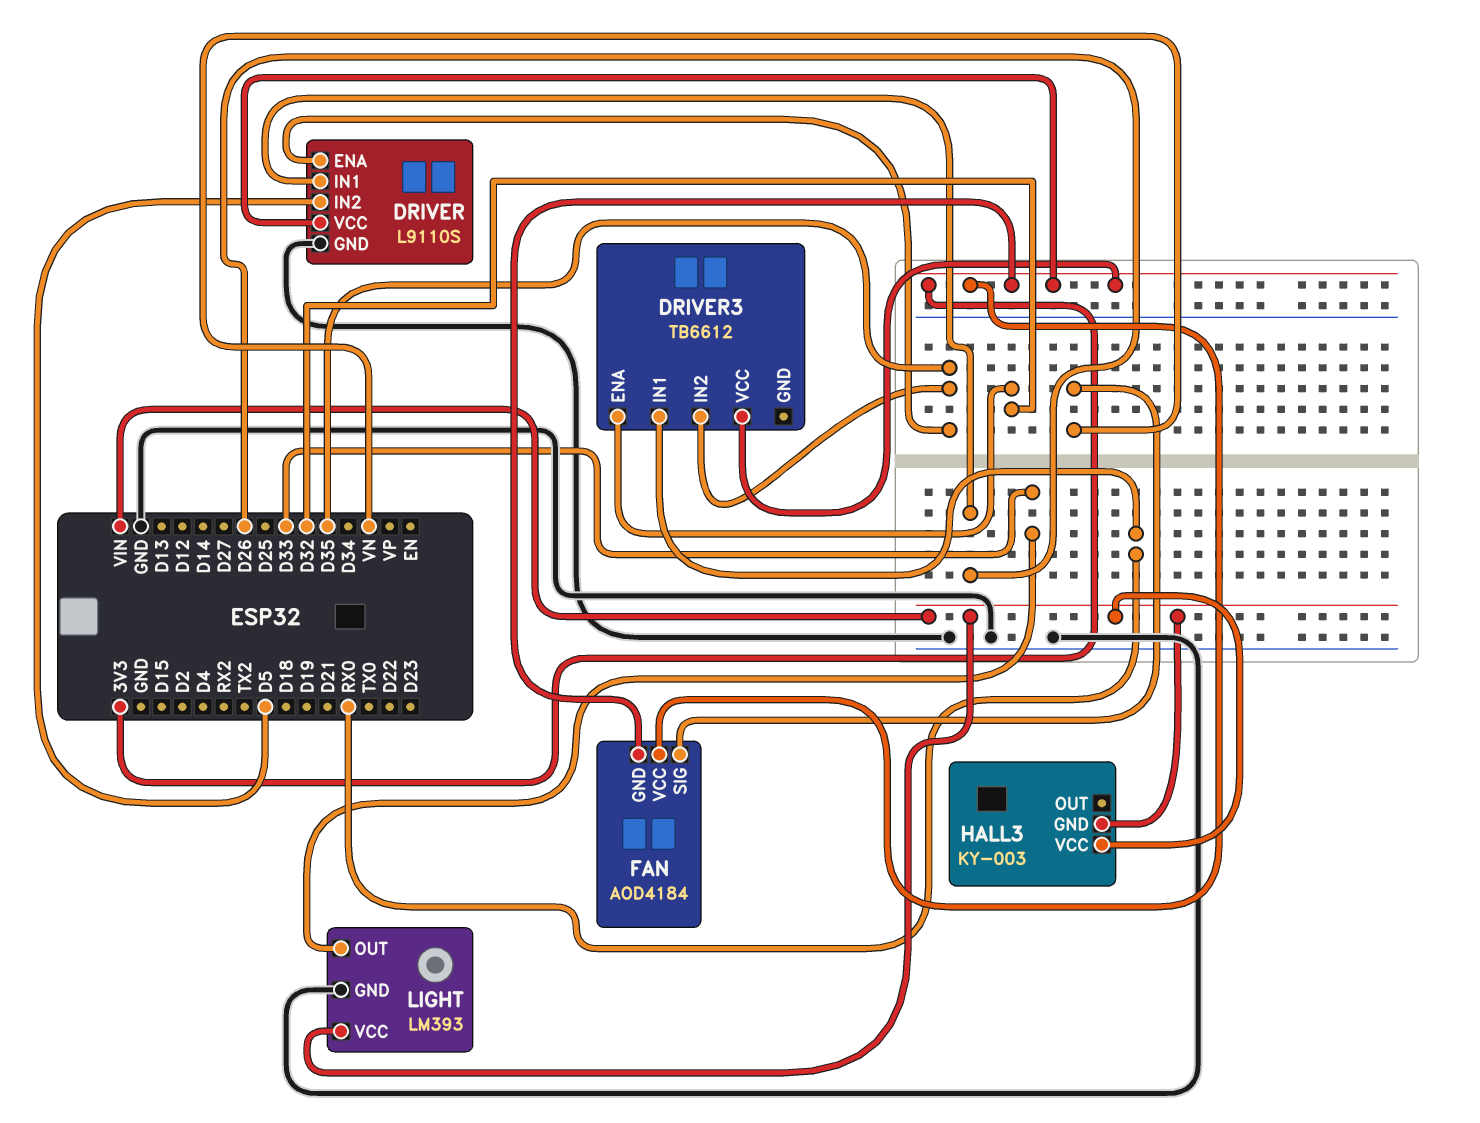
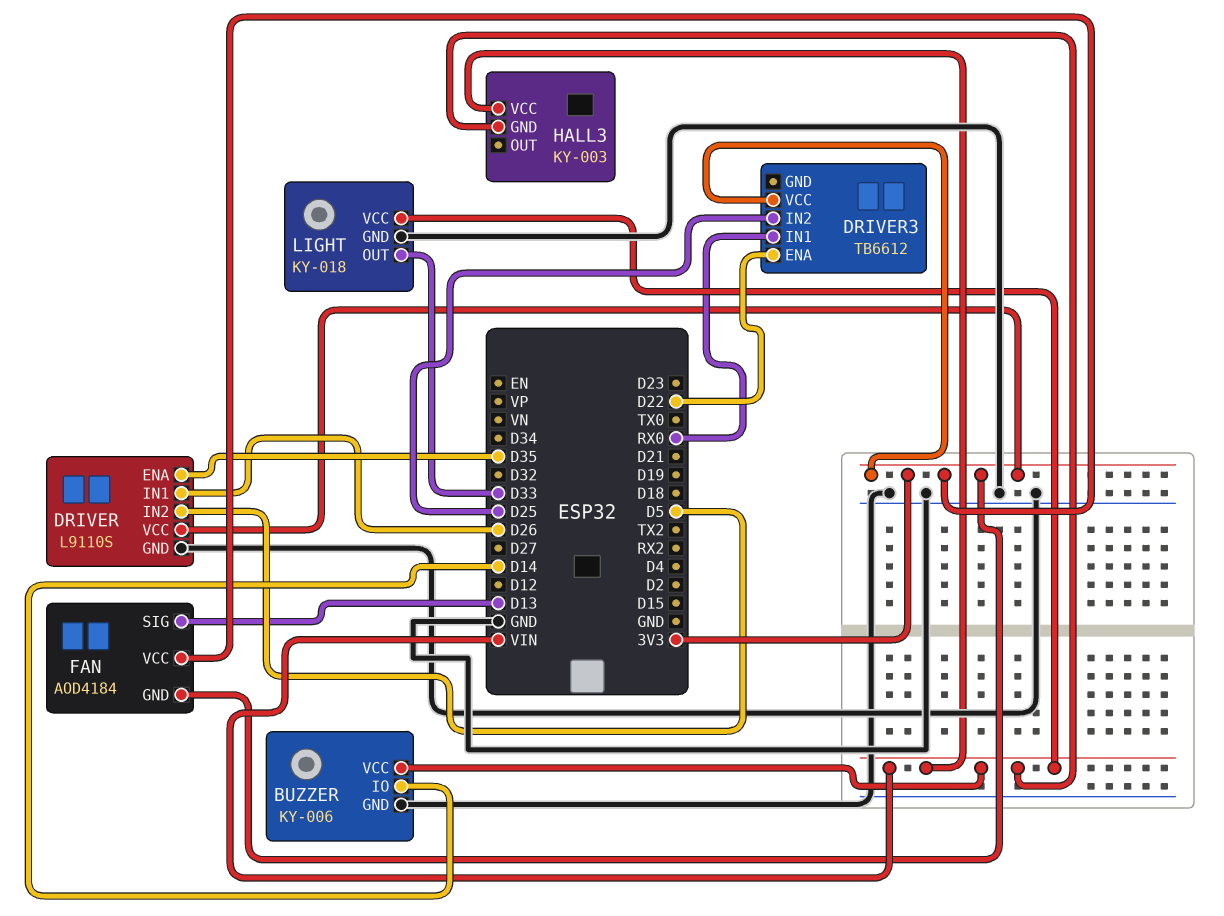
BUZZER: none -> KY-006
BUZZER pin GND: none -> GND
BUZZER pin IO: none -> D14
BUZZER pin VCC: none -> VIN
DRIVER3 pin ENA: D32 -> D22
DRIVER3 pin IN2: D35 -> D25
FAN pin SIG: VN -> D13
LIGHT: LM393 -> KY-018

